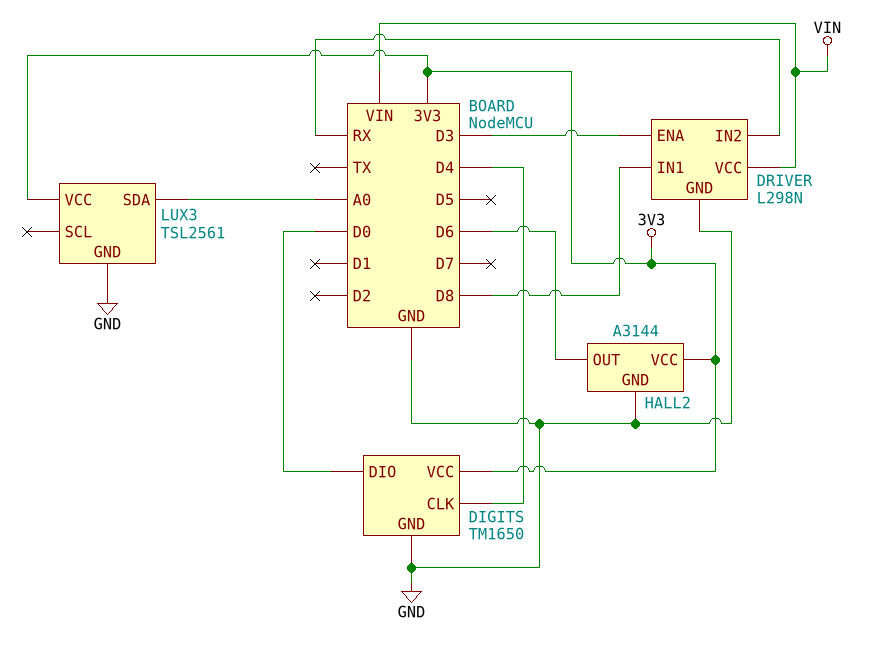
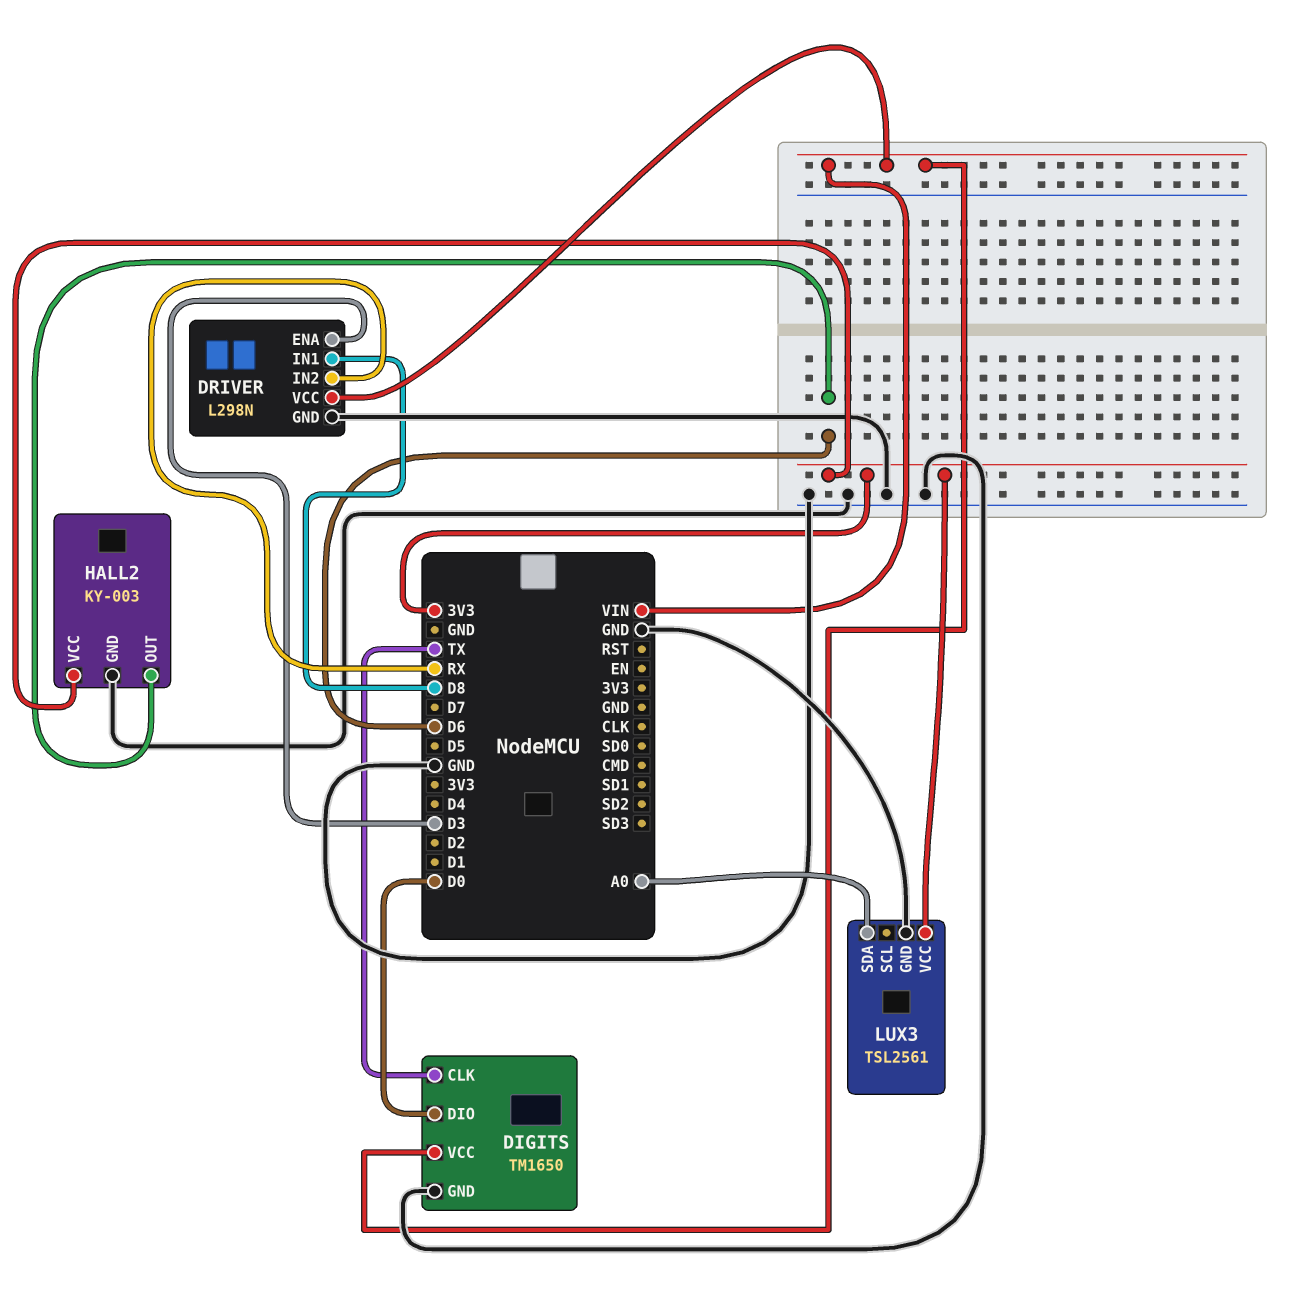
DIGITS pin CLK: D4 -> TX
DIGITS pin VCC: 3V3 -> VIN
HALL2: A3144 -> KY-003

